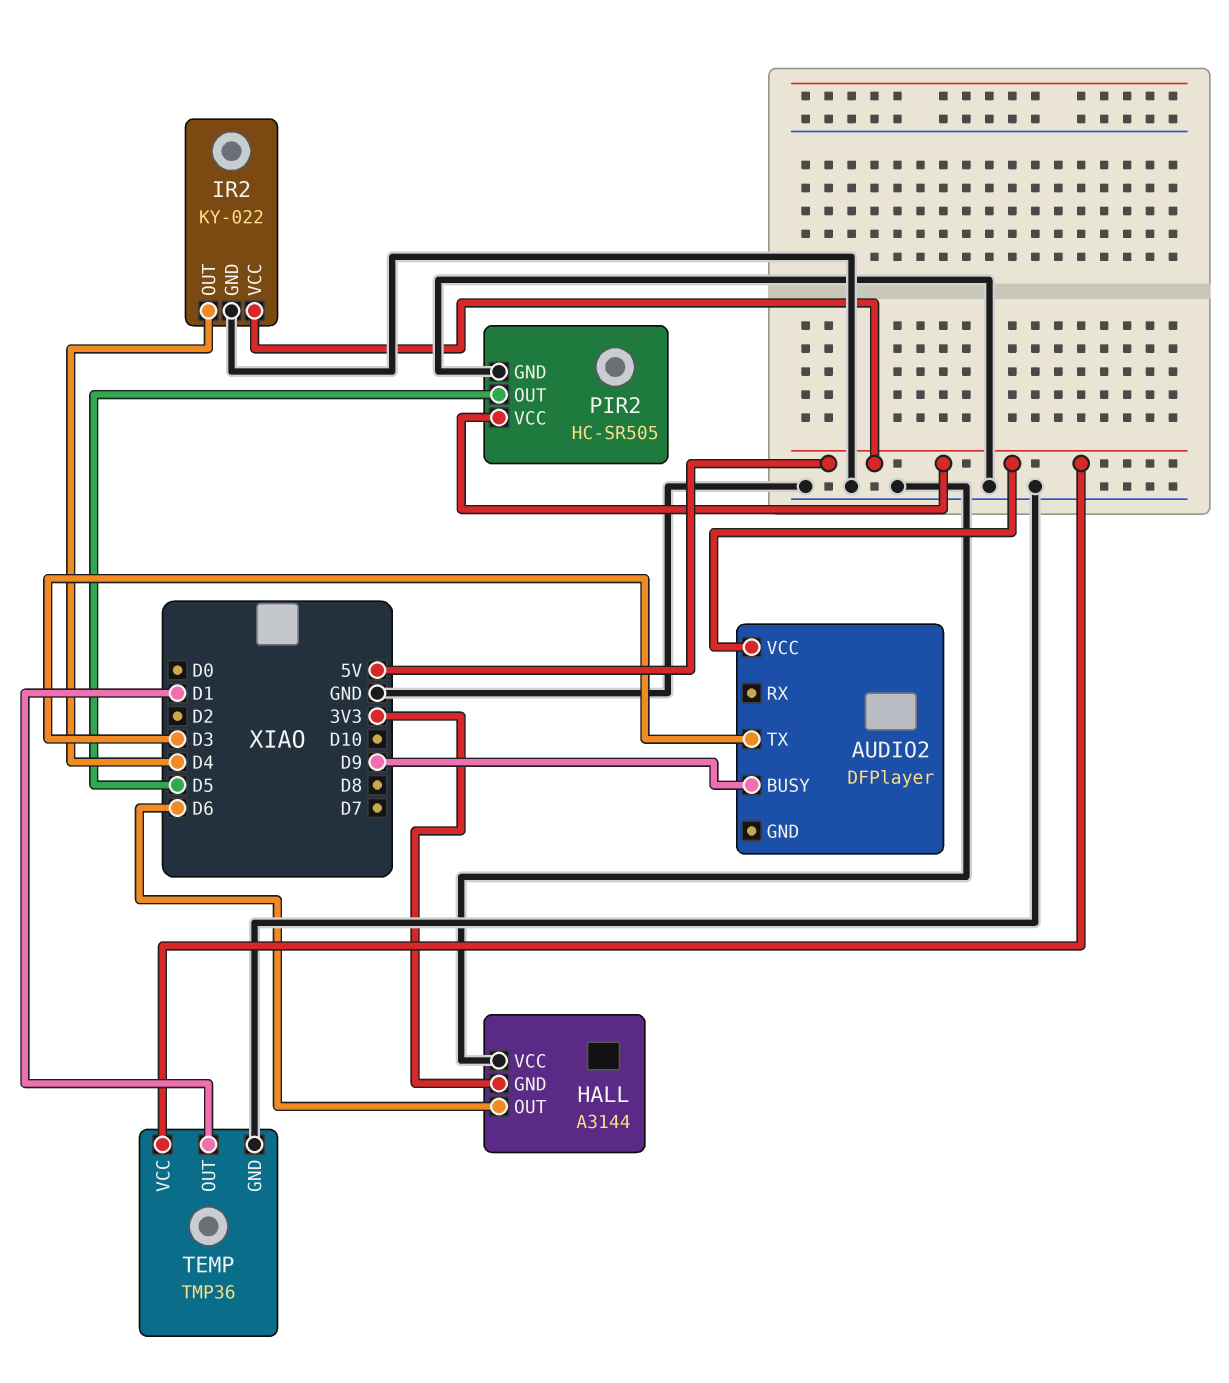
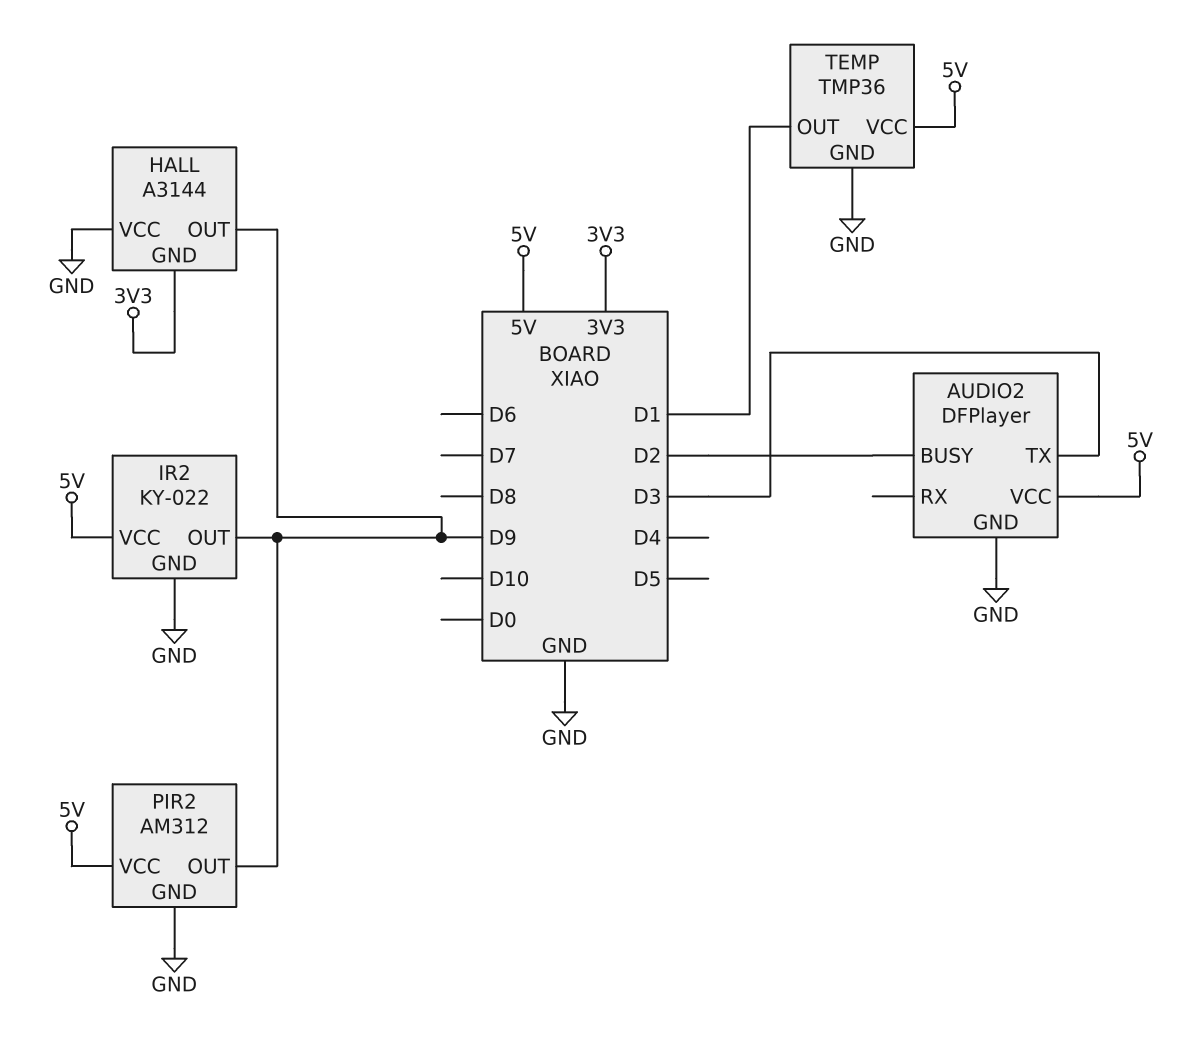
AUDIO2 pin BUSY: D9 -> D2
AUDIO2 pin GND: none -> GND
HALL pin OUT: D6 -> D9
IR2 pin OUT: D4 -> D9
PIR2: HC-SR505 -> AM312
PIR2 pin OUT: D5 -> D9

